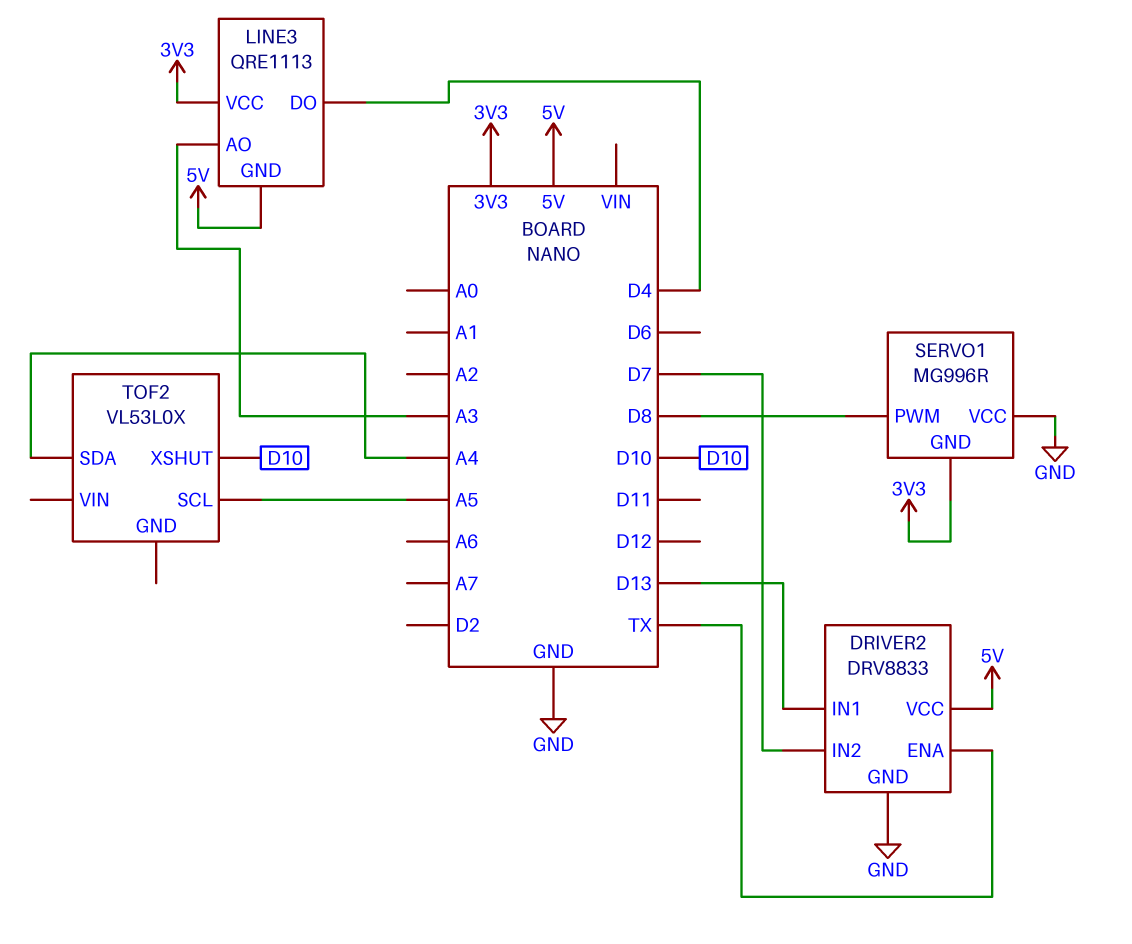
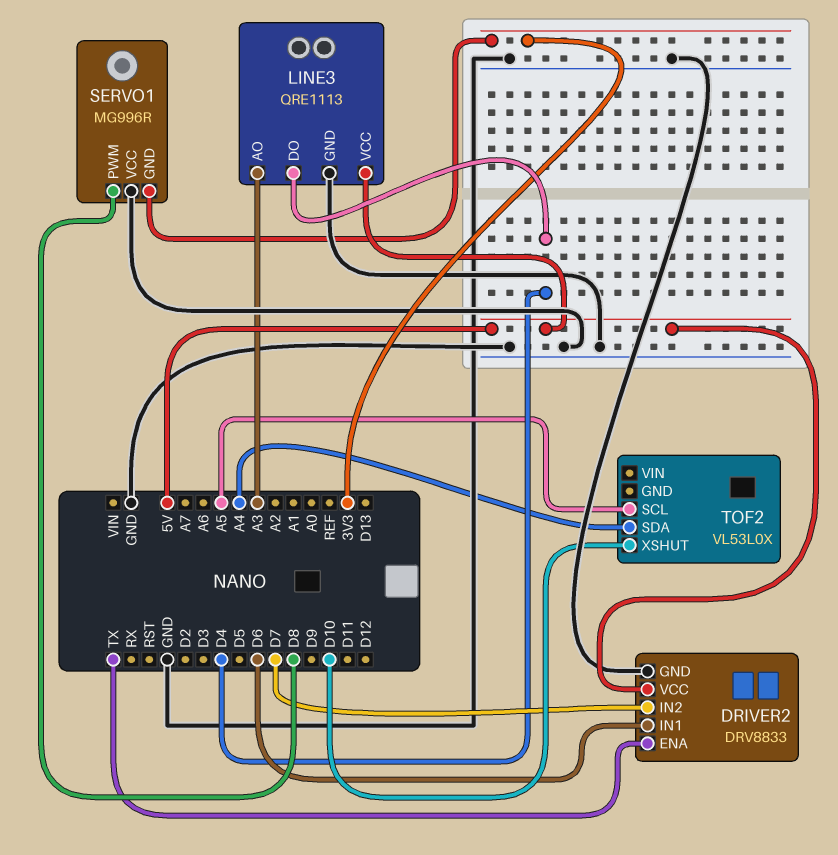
DRIVER2 pin IN1: D13 -> D6
LINE3 pin GND: 5V -> GND
LINE3 pin VCC: 3V3 -> 5V

